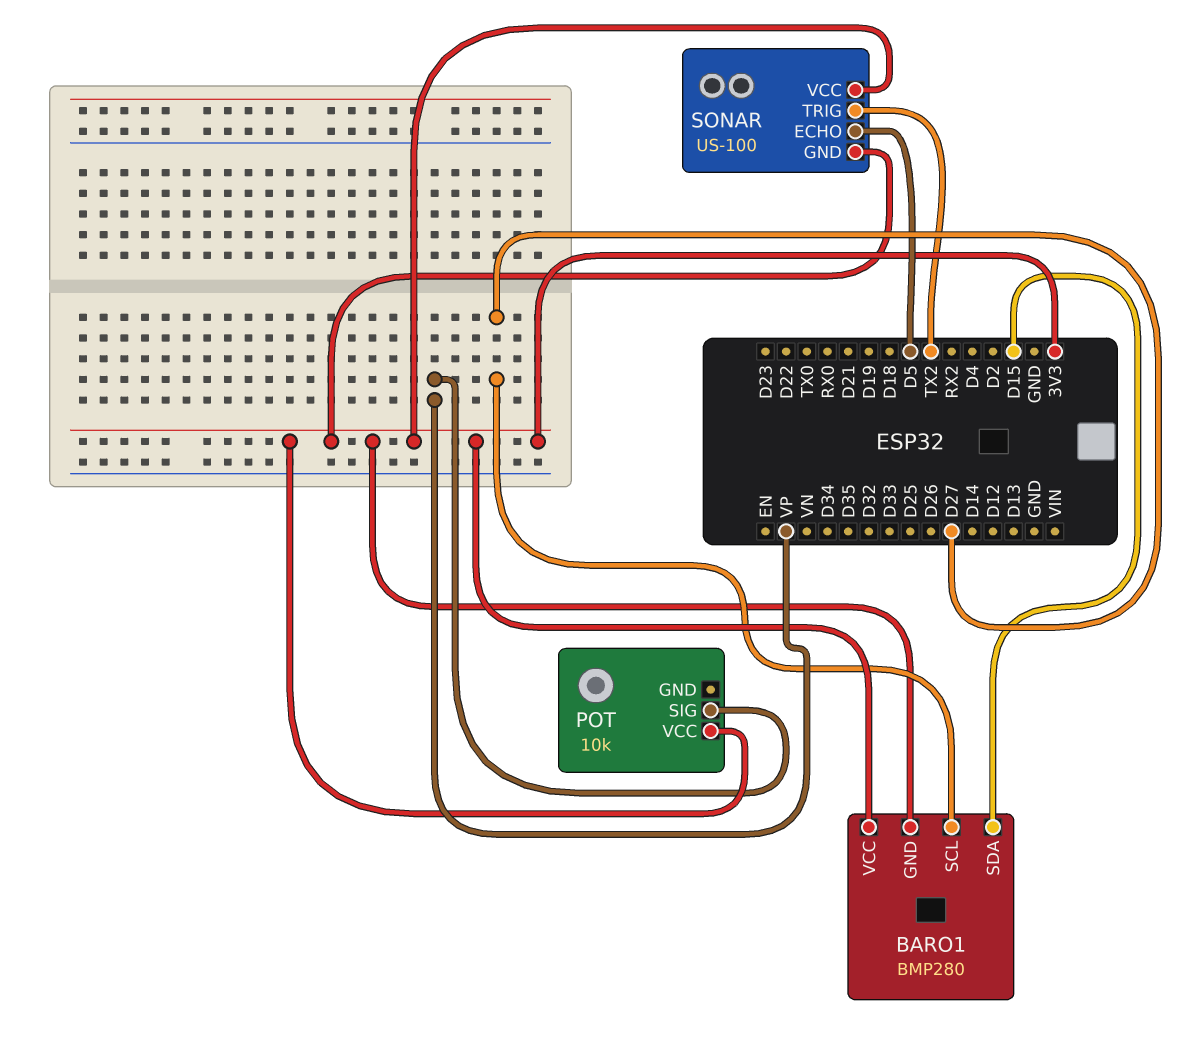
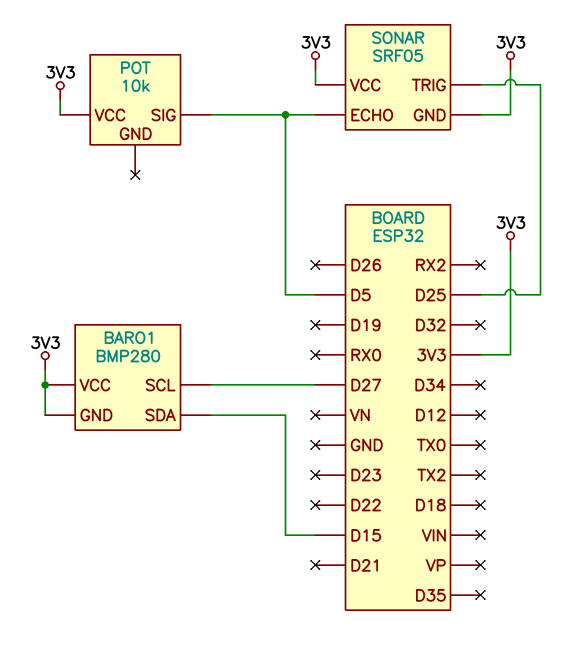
POT pin SIG: VP -> D5
SONAR: US-100 -> SRF05
SONAR pin TRIG: TX2 -> D25

